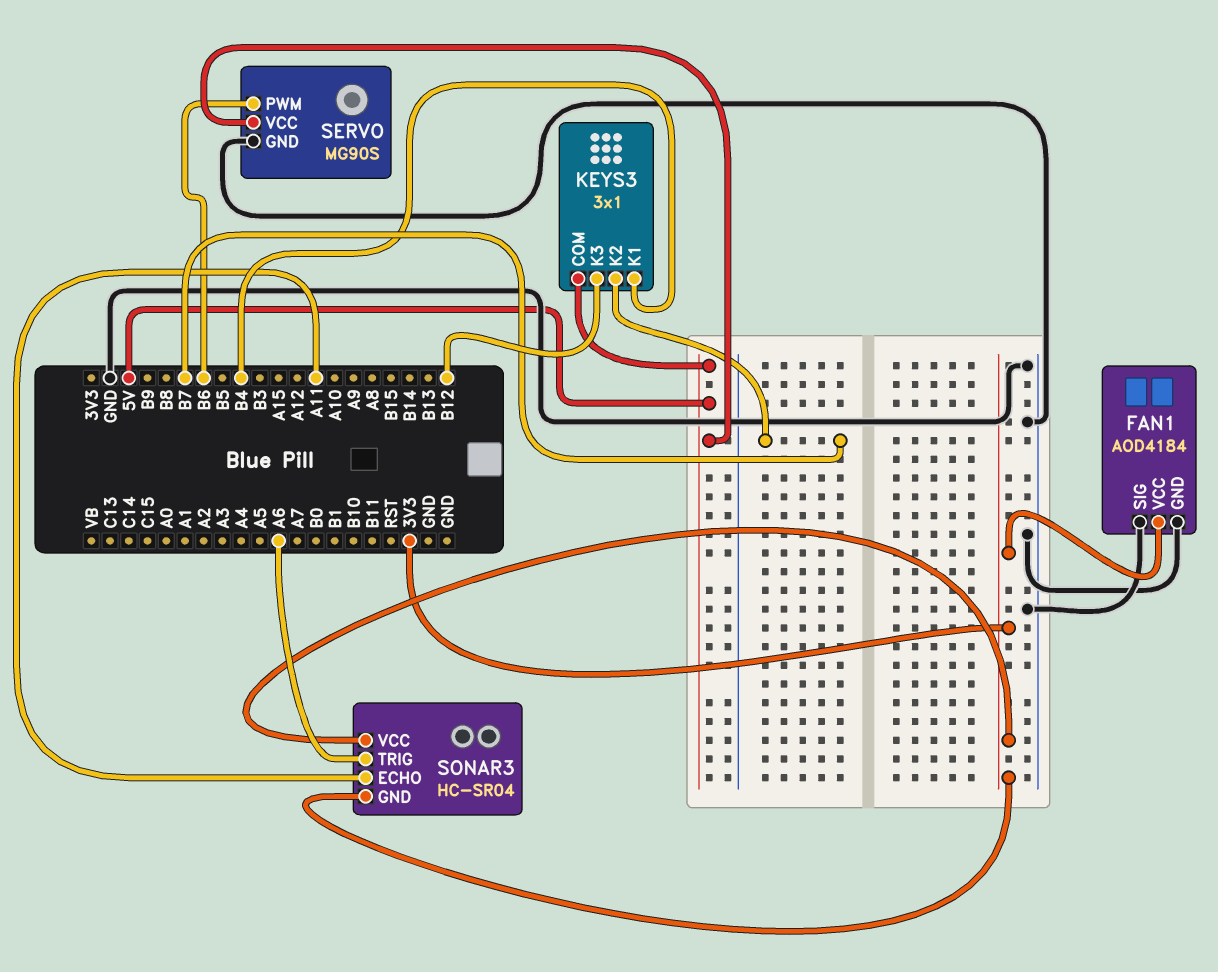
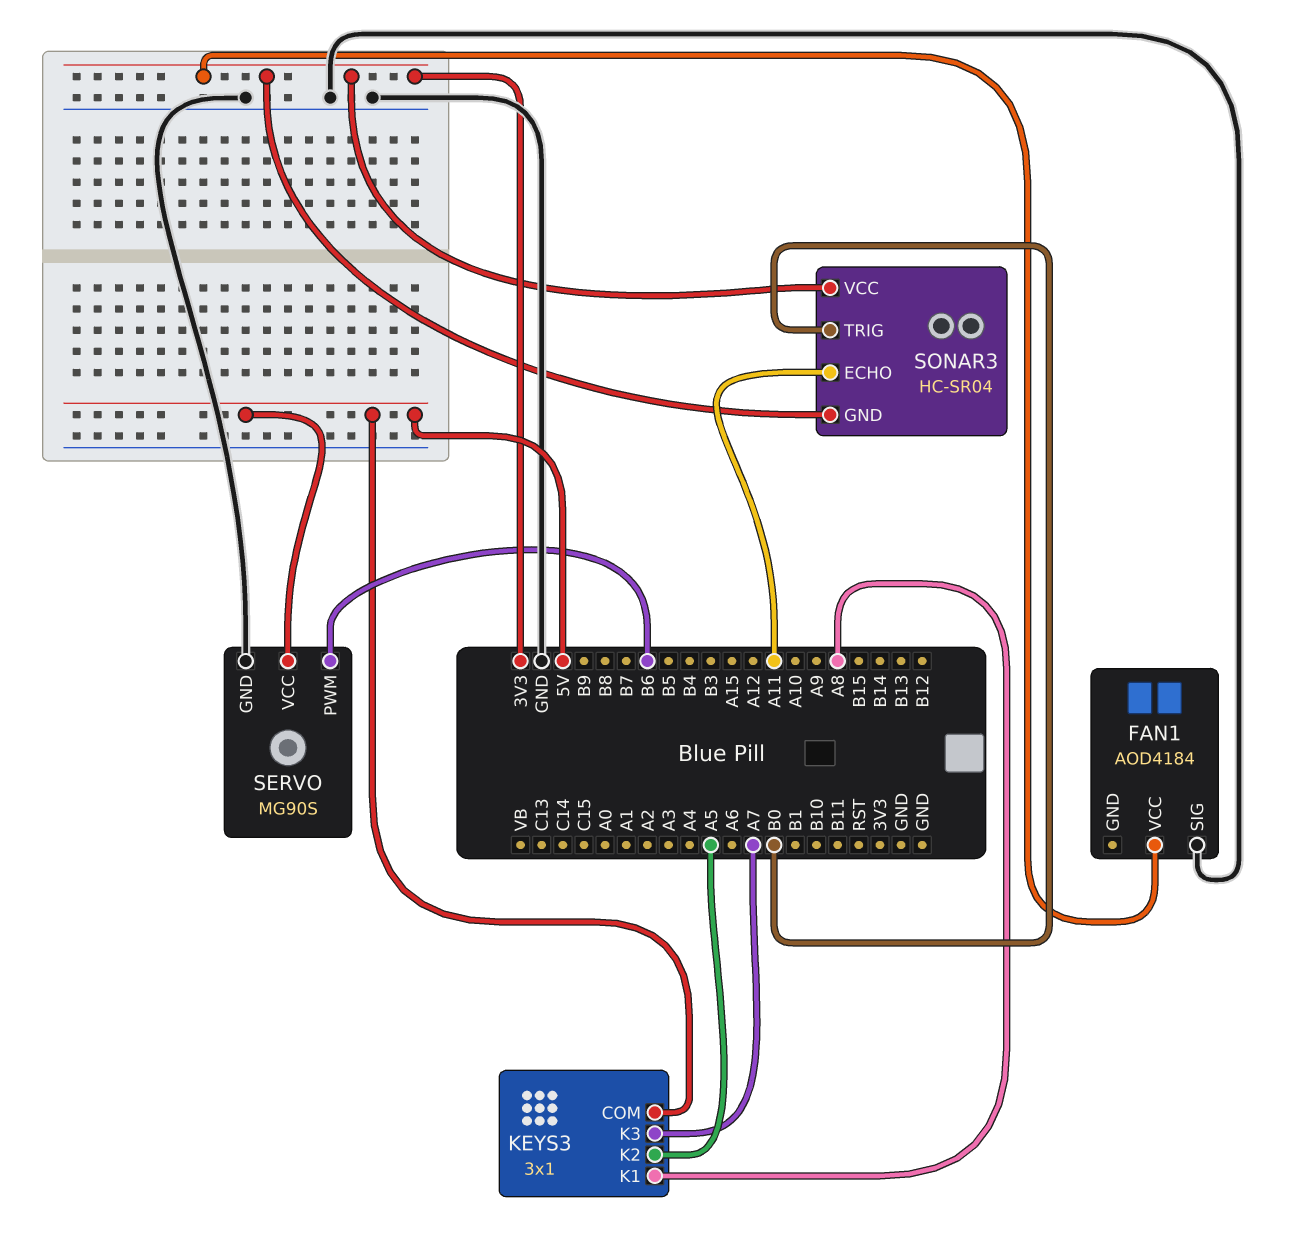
FAN1 pin GND: GND -> none
KEYS3 pin K1: B4 -> A8
KEYS3 pin K2: B7 -> A5
KEYS3 pin K3: B12 -> A7
SONAR3 pin TRIG: A6 -> B0

